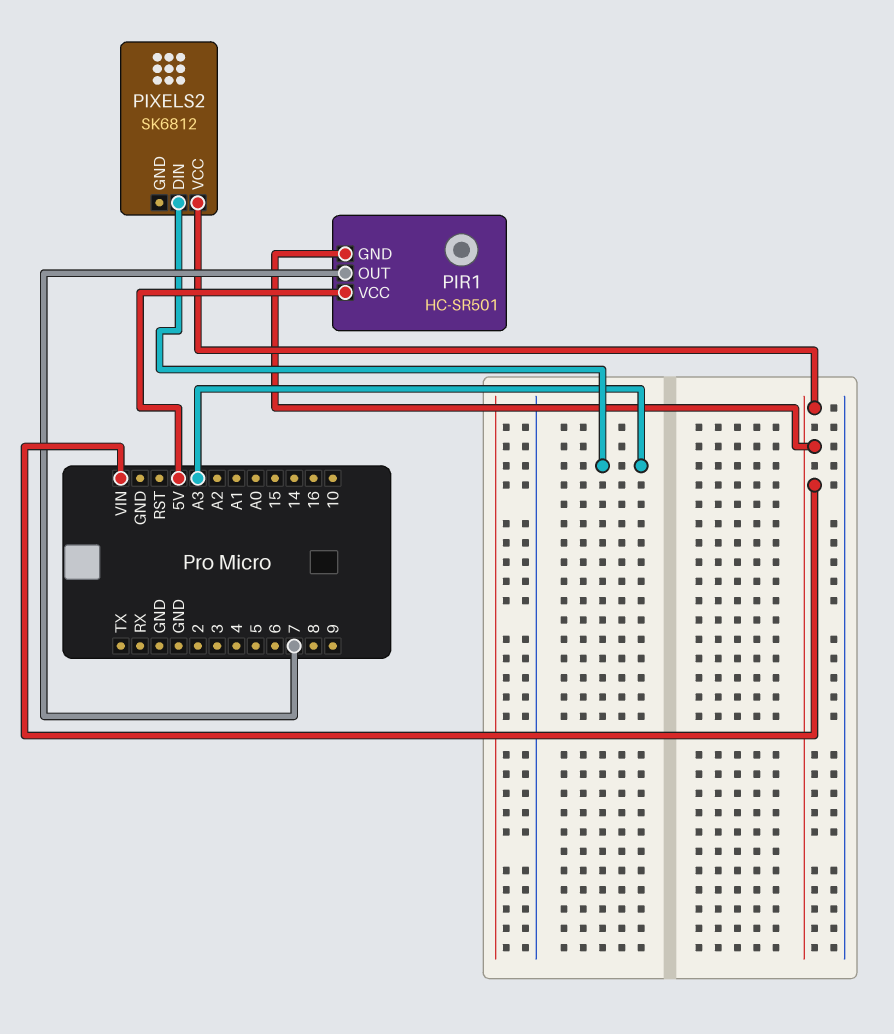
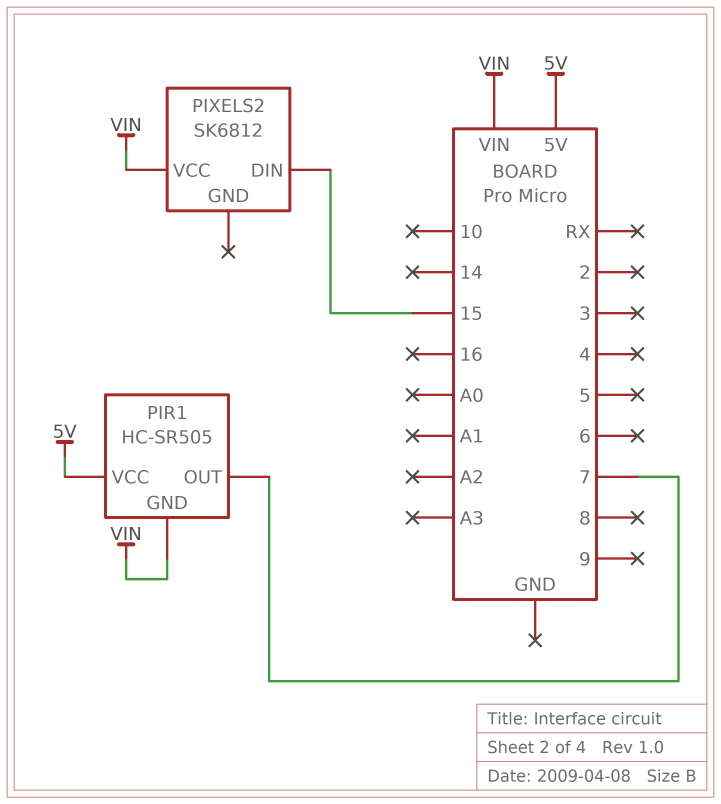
PIR1: HC-SR501 -> HC-SR505
PIXELS2 pin DIN: A3 -> 15

